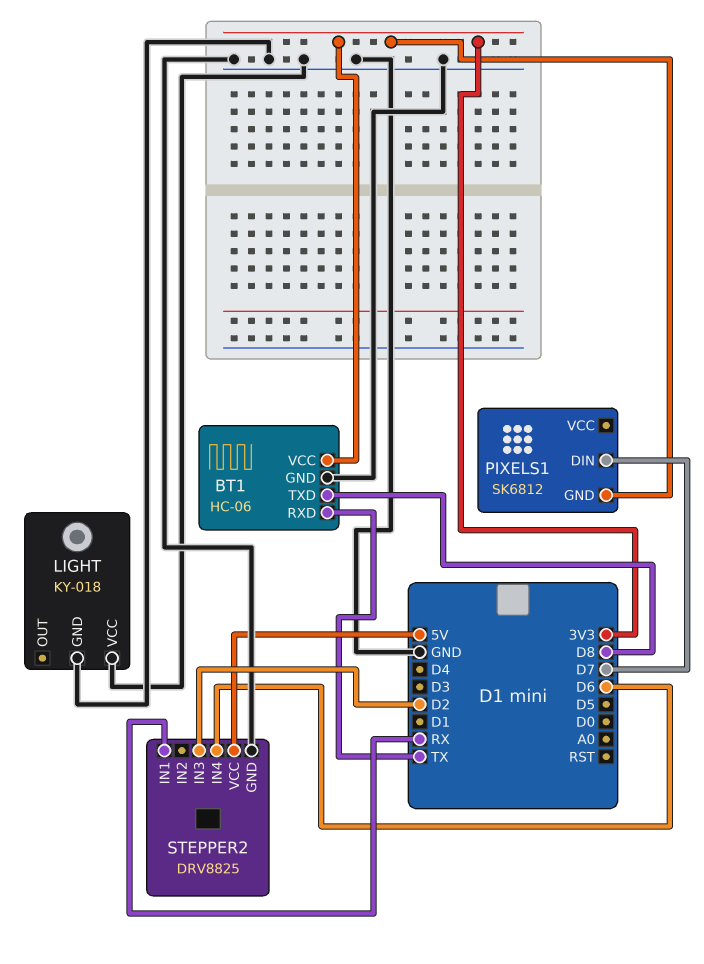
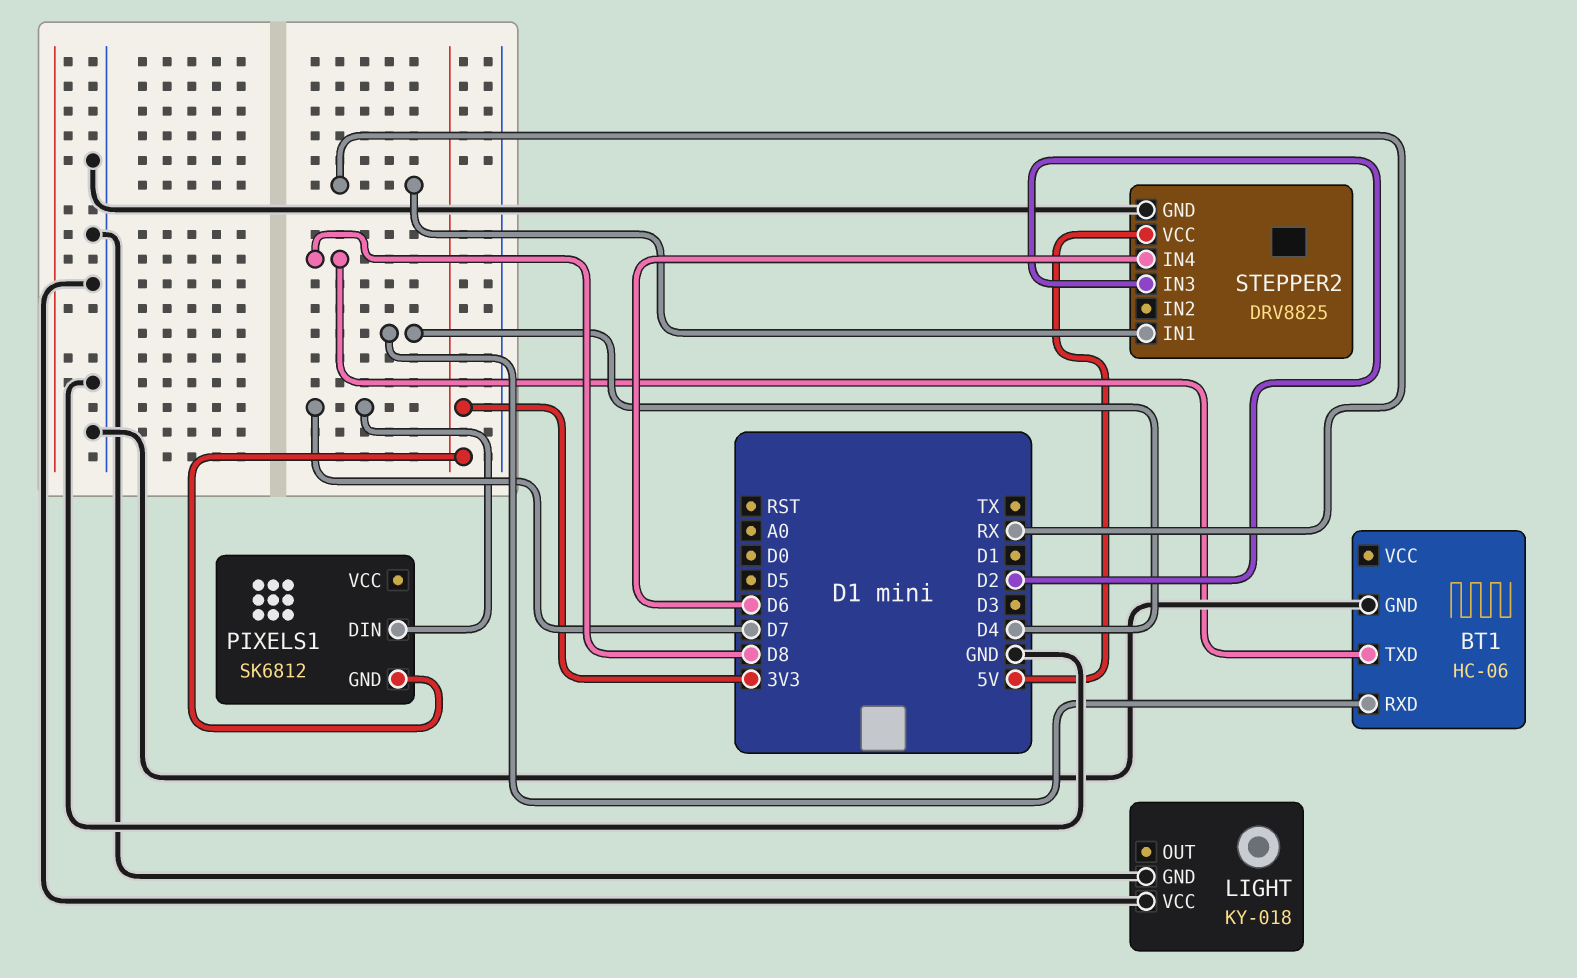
BT1 pin RXD: TX -> D4
BT1 pin VCC: 3V3 -> none

